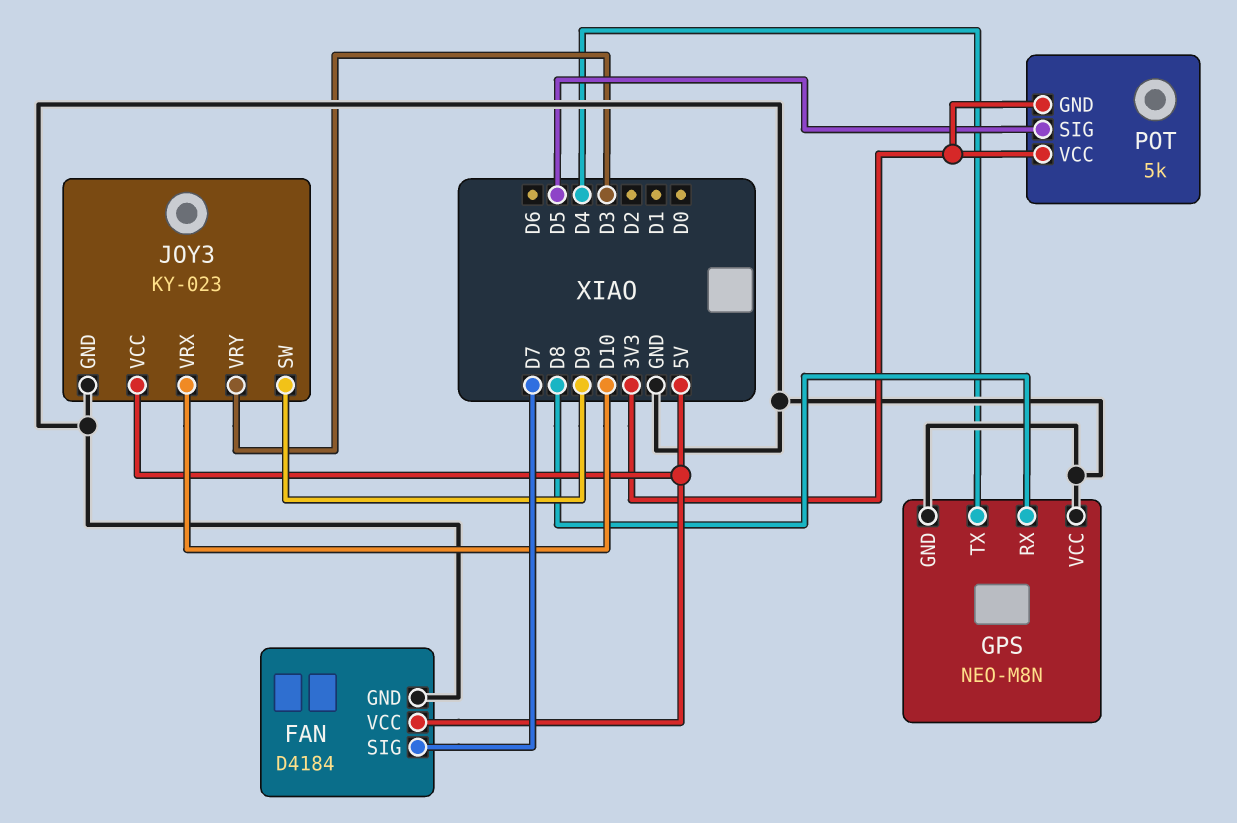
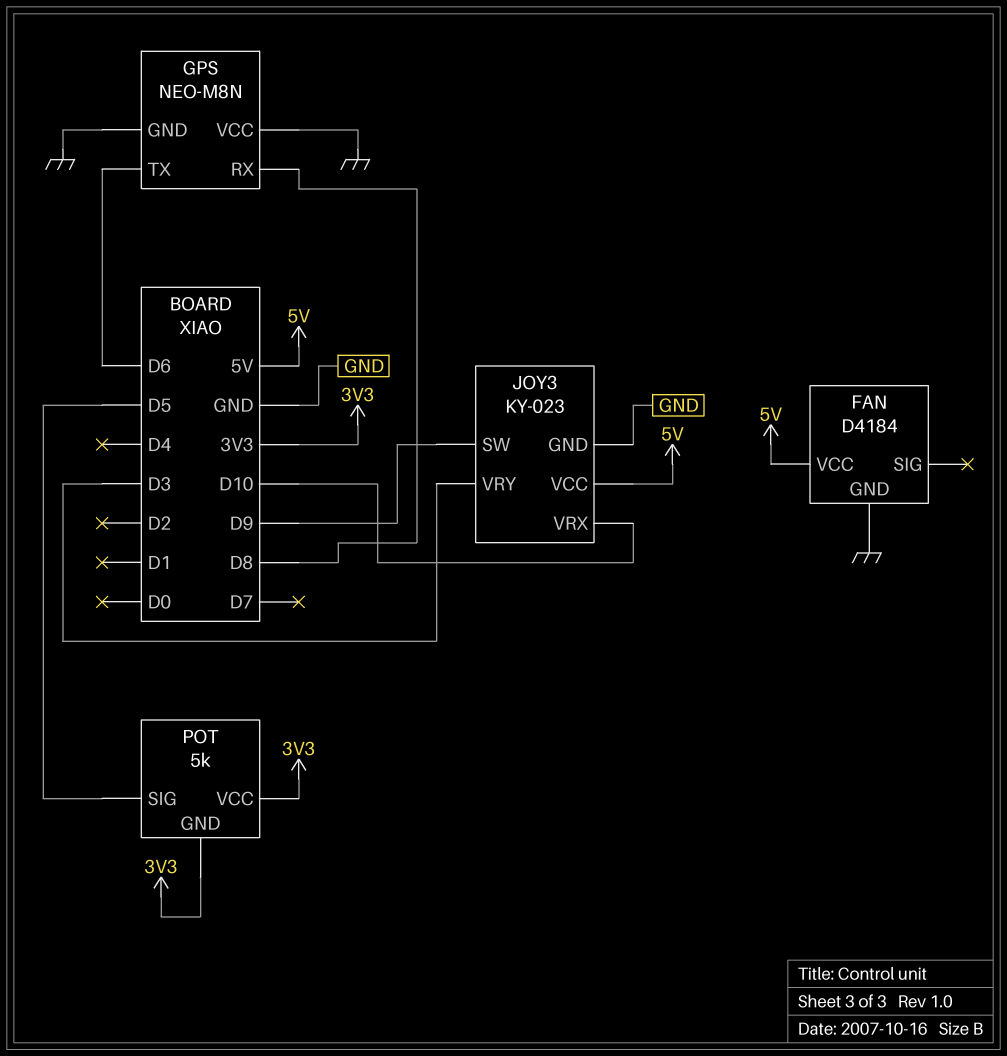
FAN pin SIG: D7 -> none
GPS pin TX: D4 -> D6

